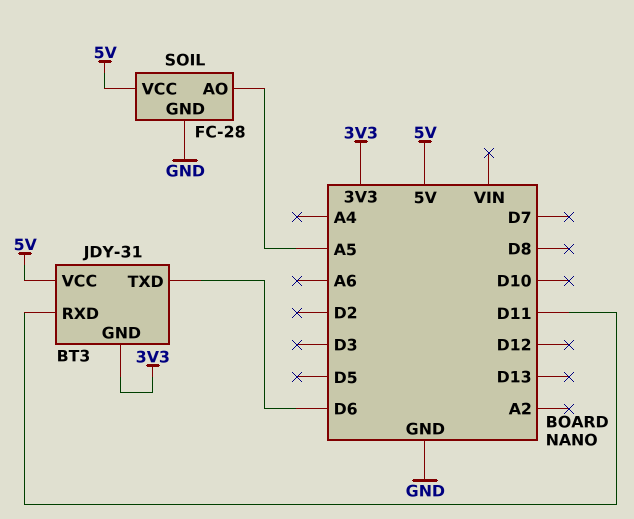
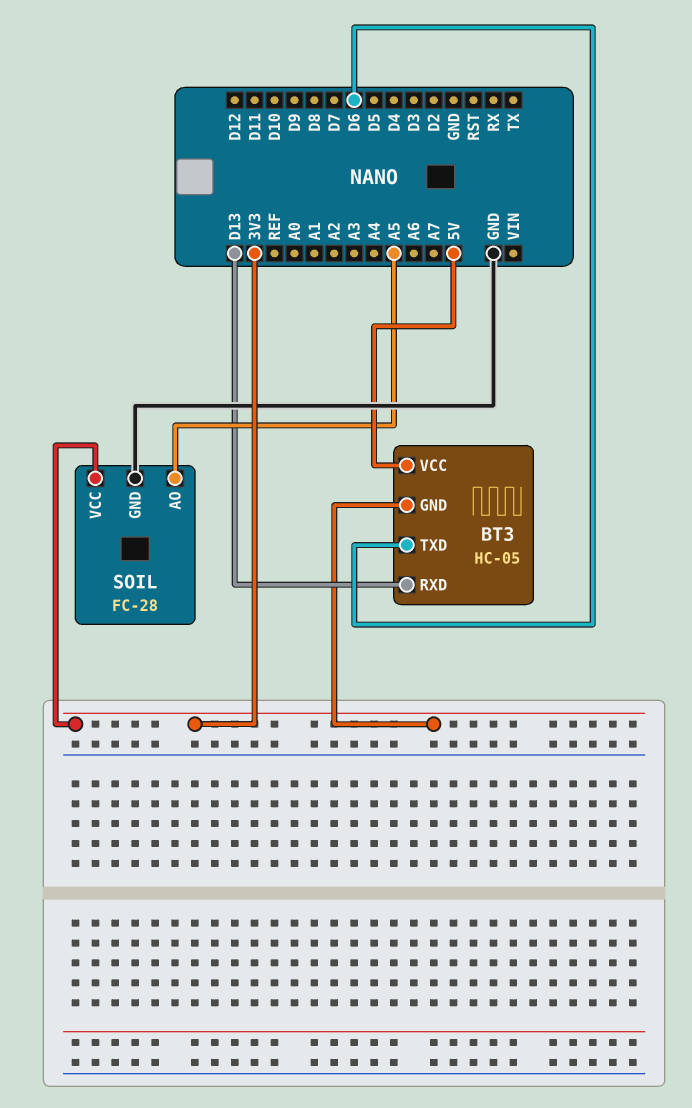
BT3: JDY-31 -> HC-05
BT3 pin RXD: D11 -> D13
SOIL pin VCC: 5V -> 3V3

